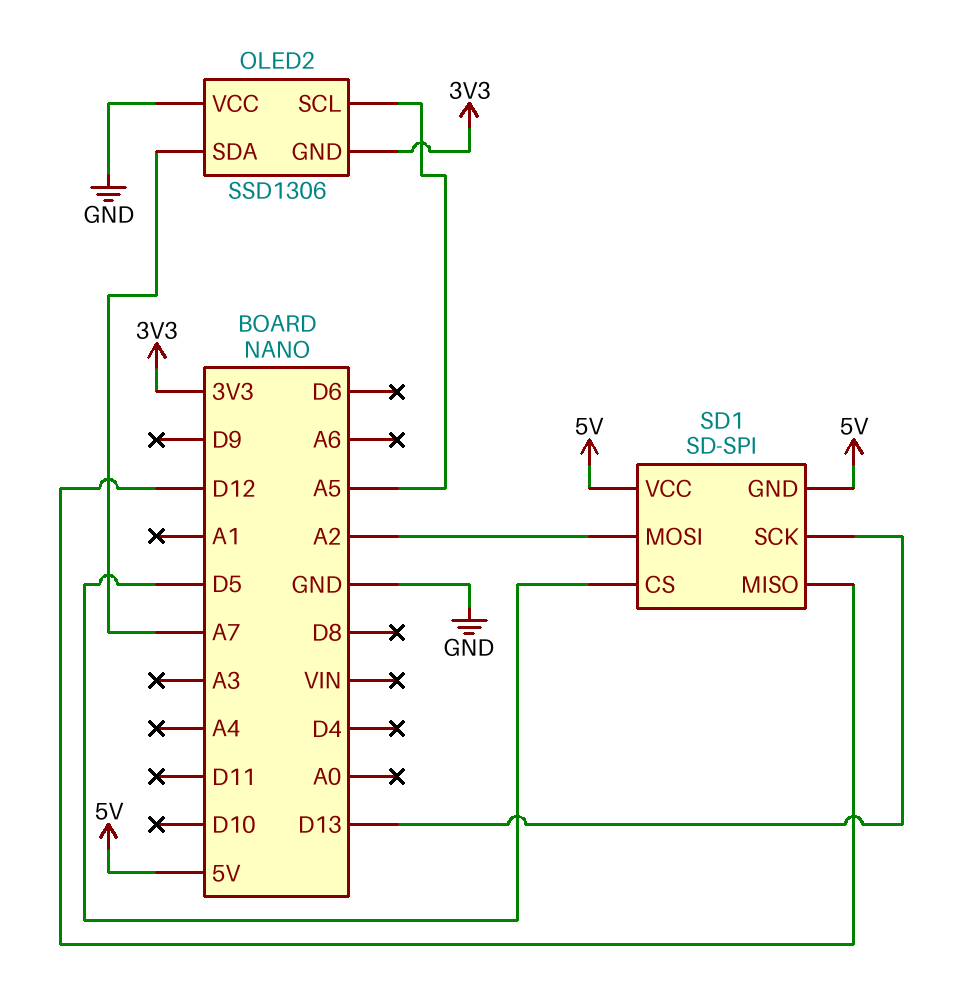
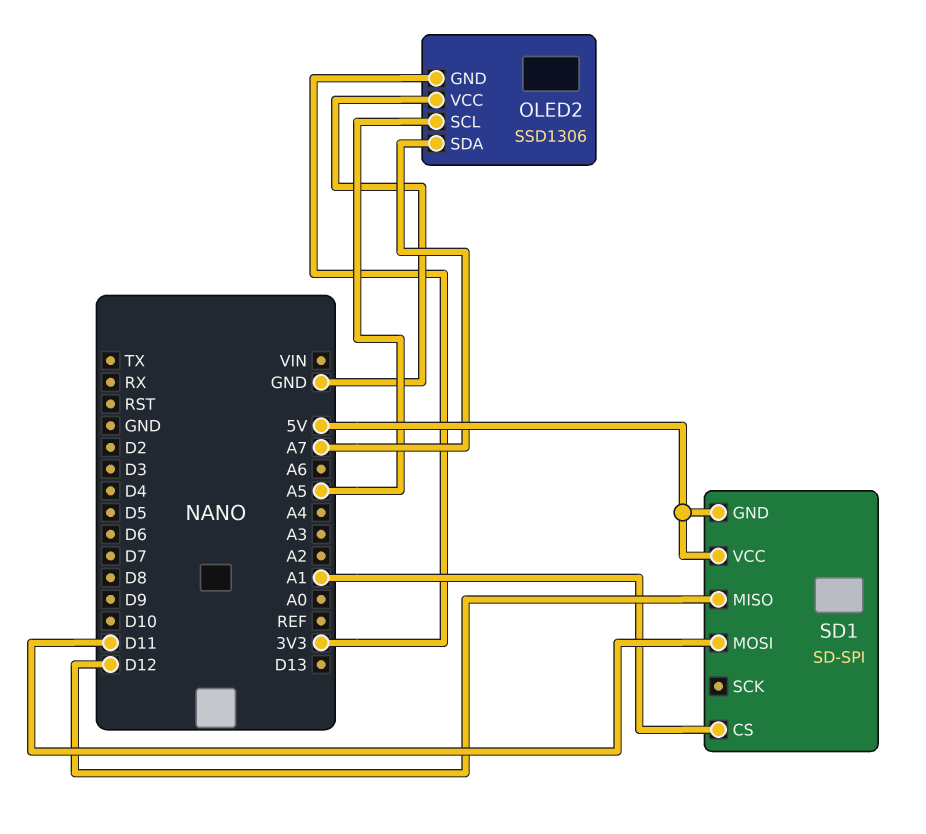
SD1 pin CS: D5 -> A1
SD1 pin MOSI: A2 -> D11
SD1 pin SCK: D13 -> none

